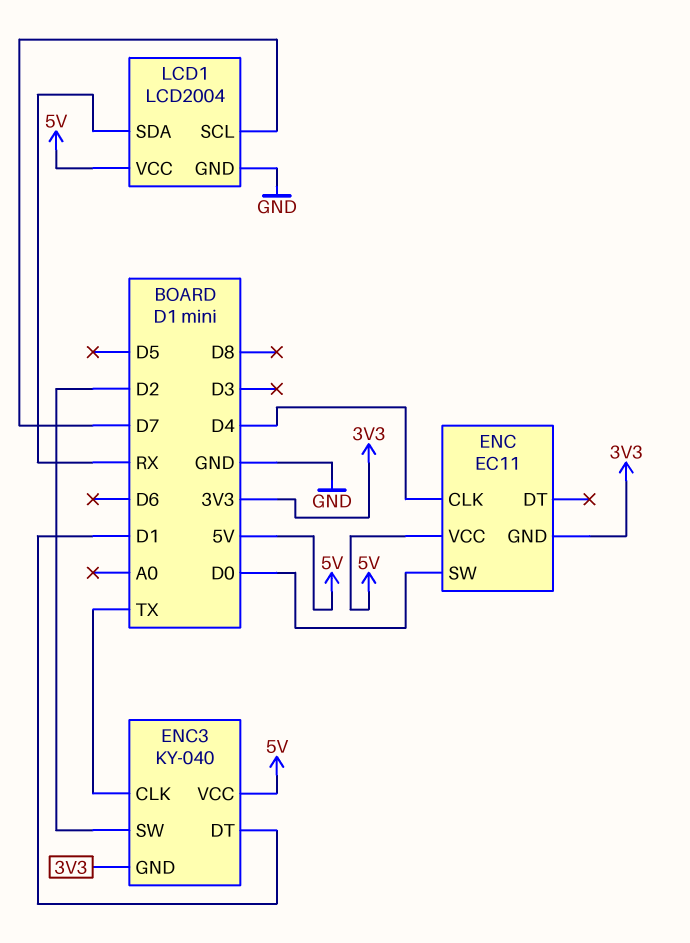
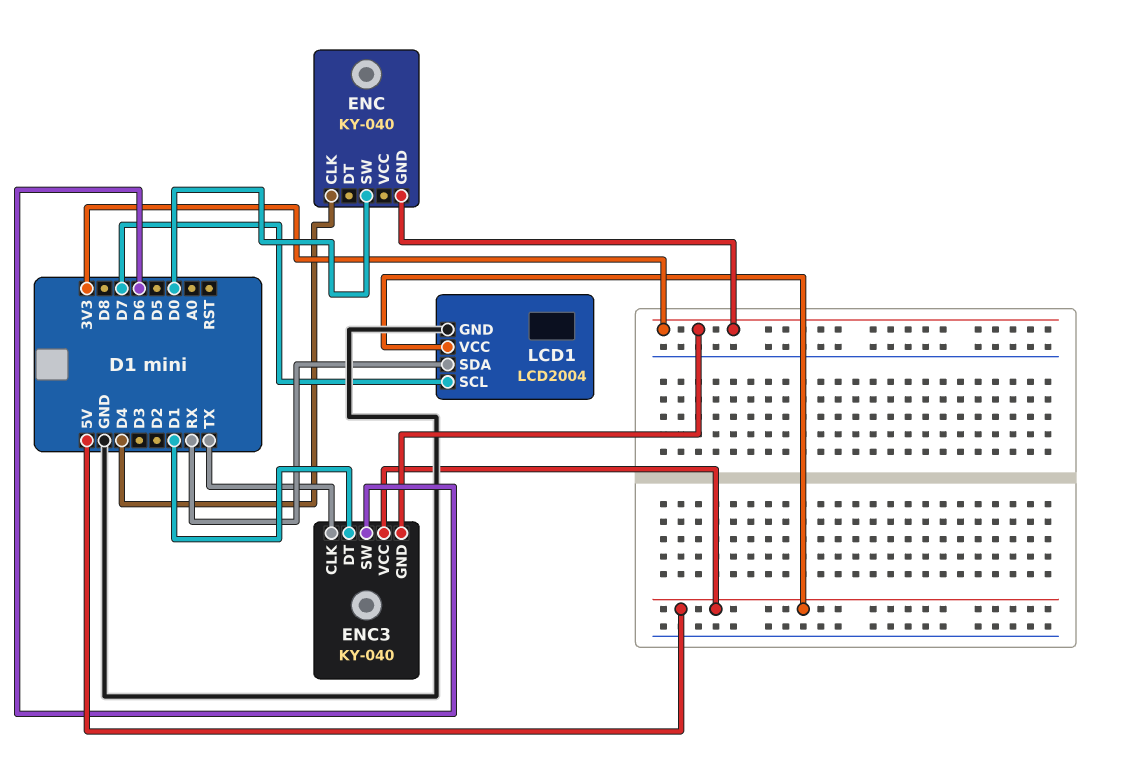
ENC: EC11 -> KY-040
ENC pin VCC: 5V -> none
ENC3 pin SW: D2 -> D6

